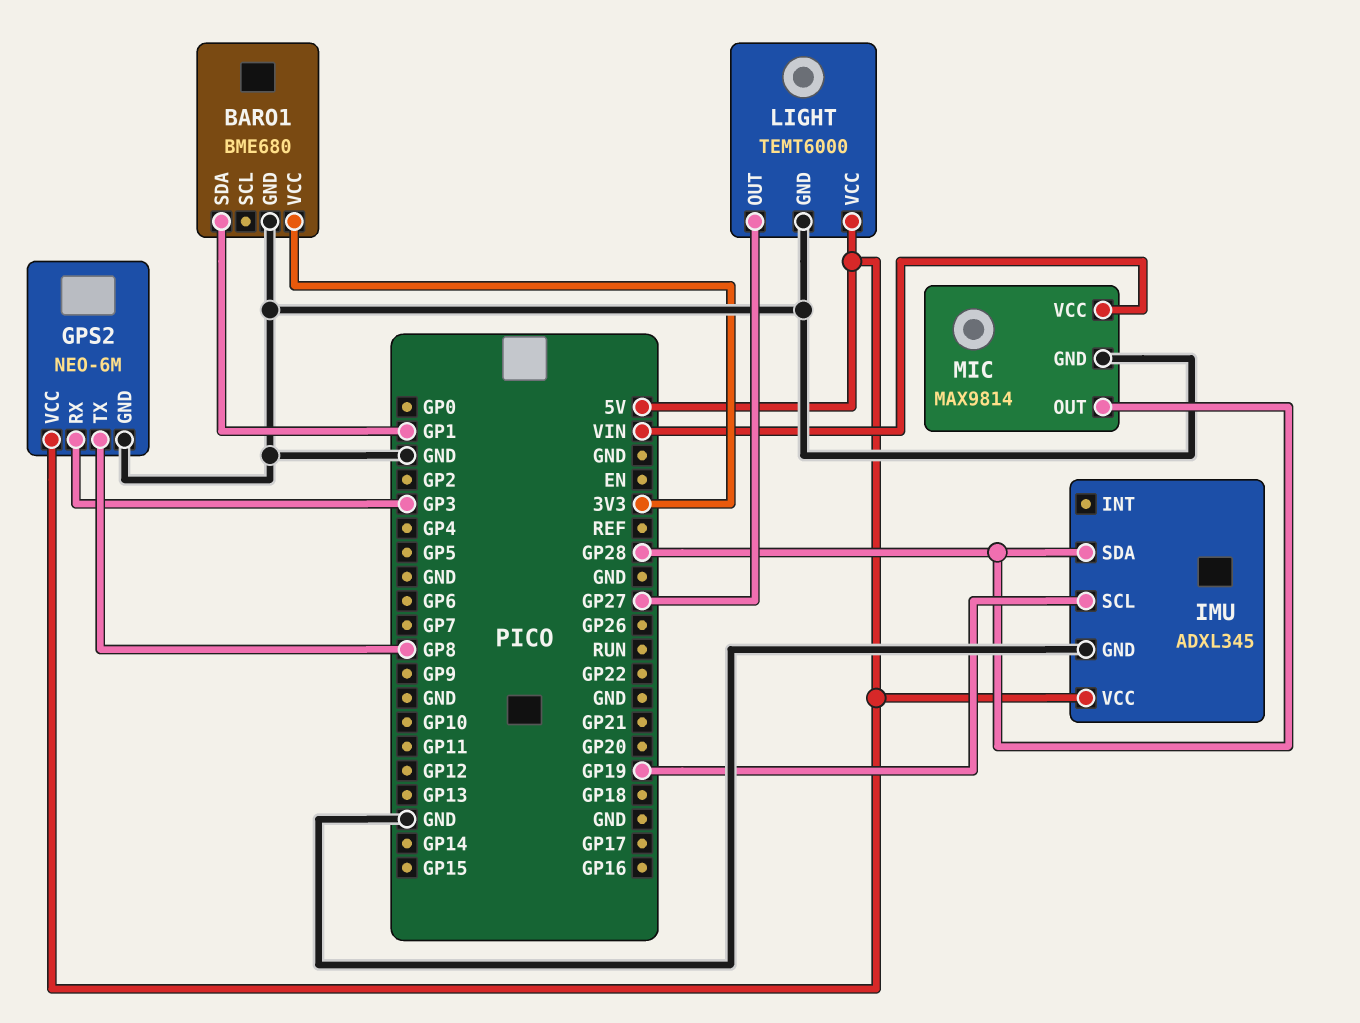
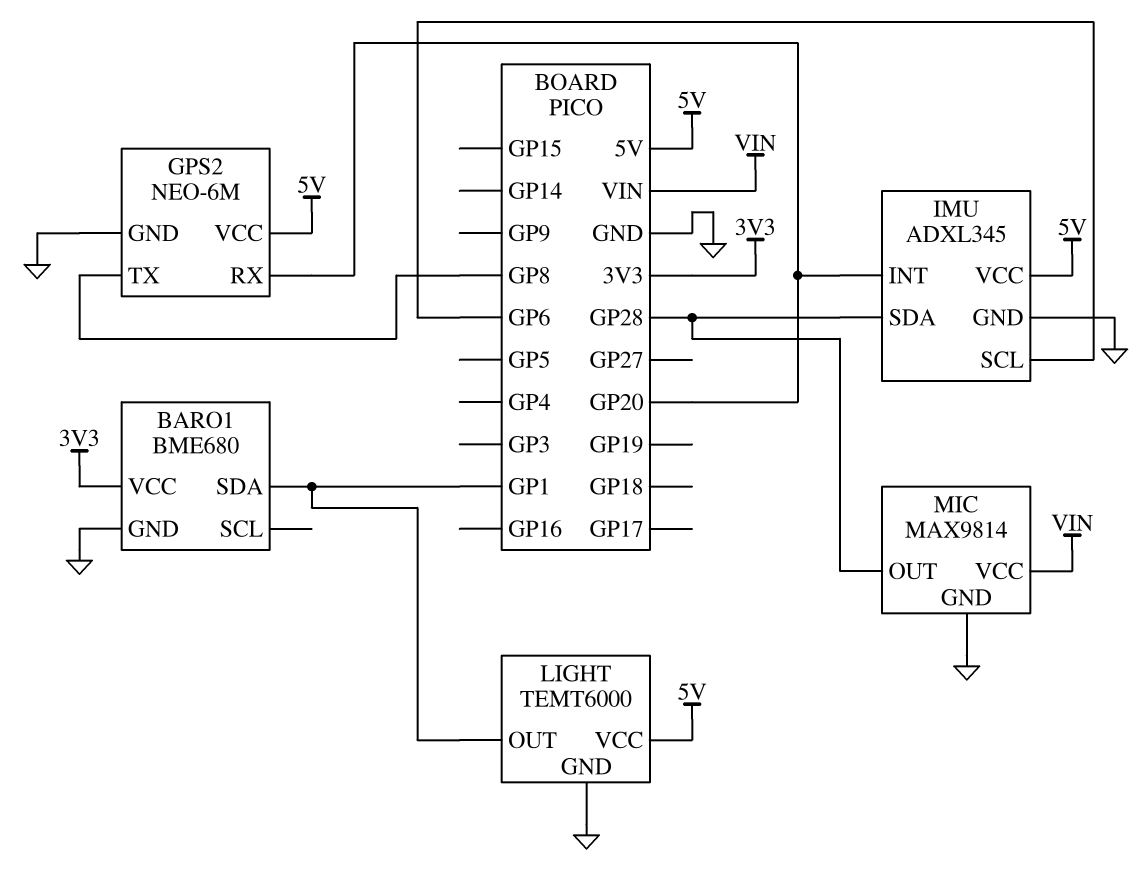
GPS2 pin RX: GP3 -> GP20
IMU pin INT: none -> GP20
IMU pin SCL: GP19 -> GP6
LIGHT pin OUT: GP27 -> GP1

